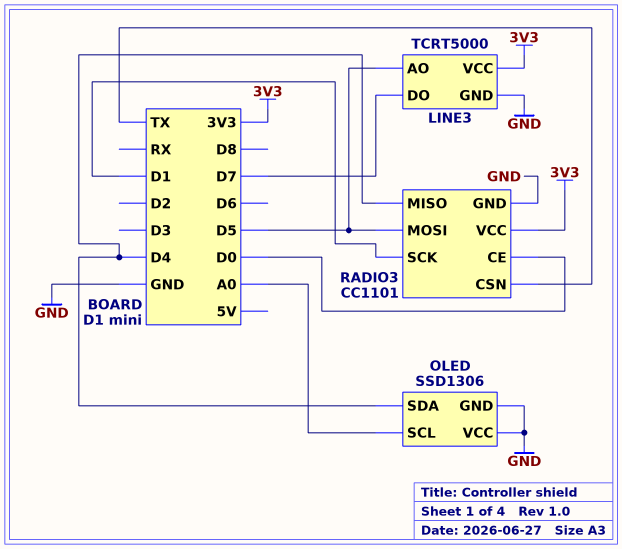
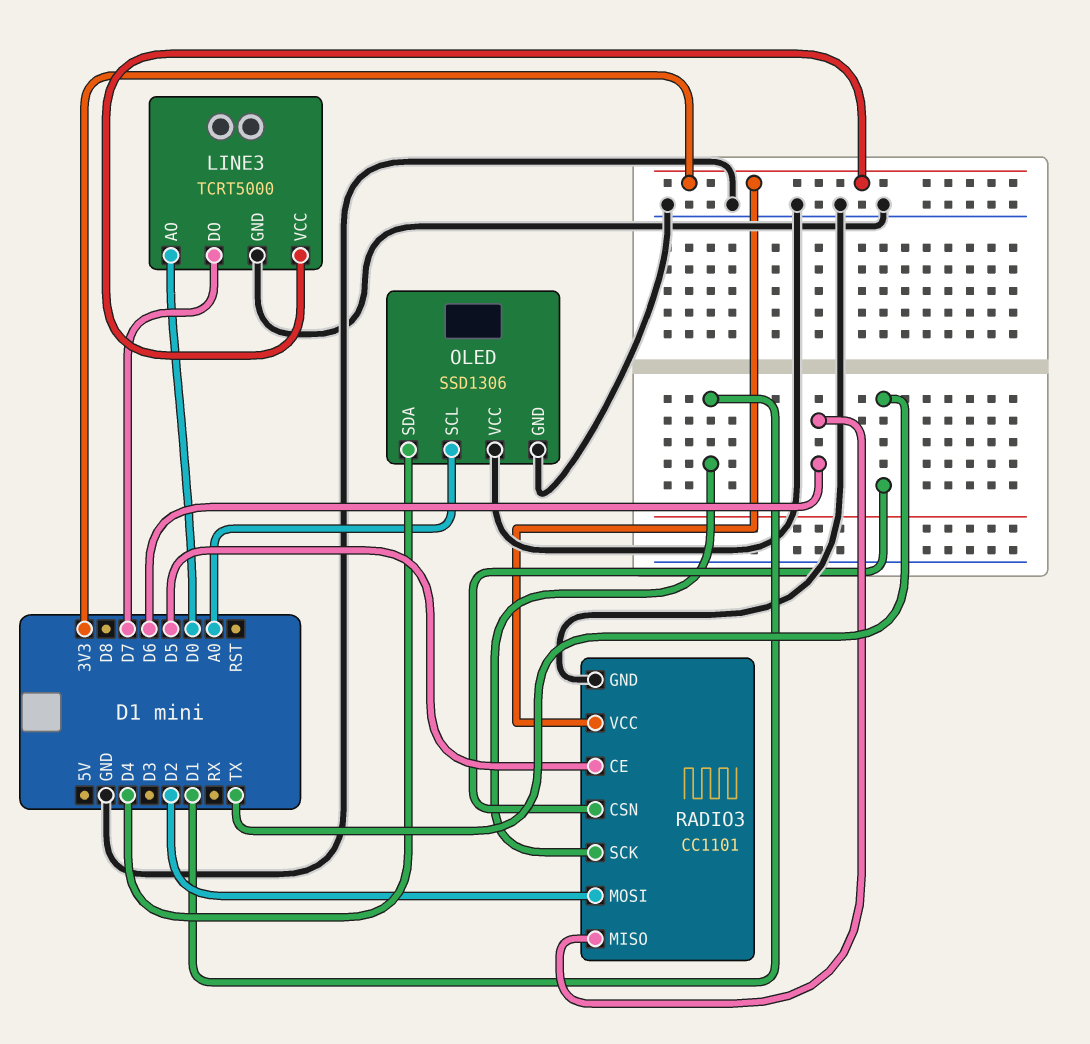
LINE3 pin AO: D5 -> D0
RADIO3 pin CE: D0 -> D5
RADIO3 pin MISO: D4 -> D6
RADIO3 pin MOSI: D5 -> D2

